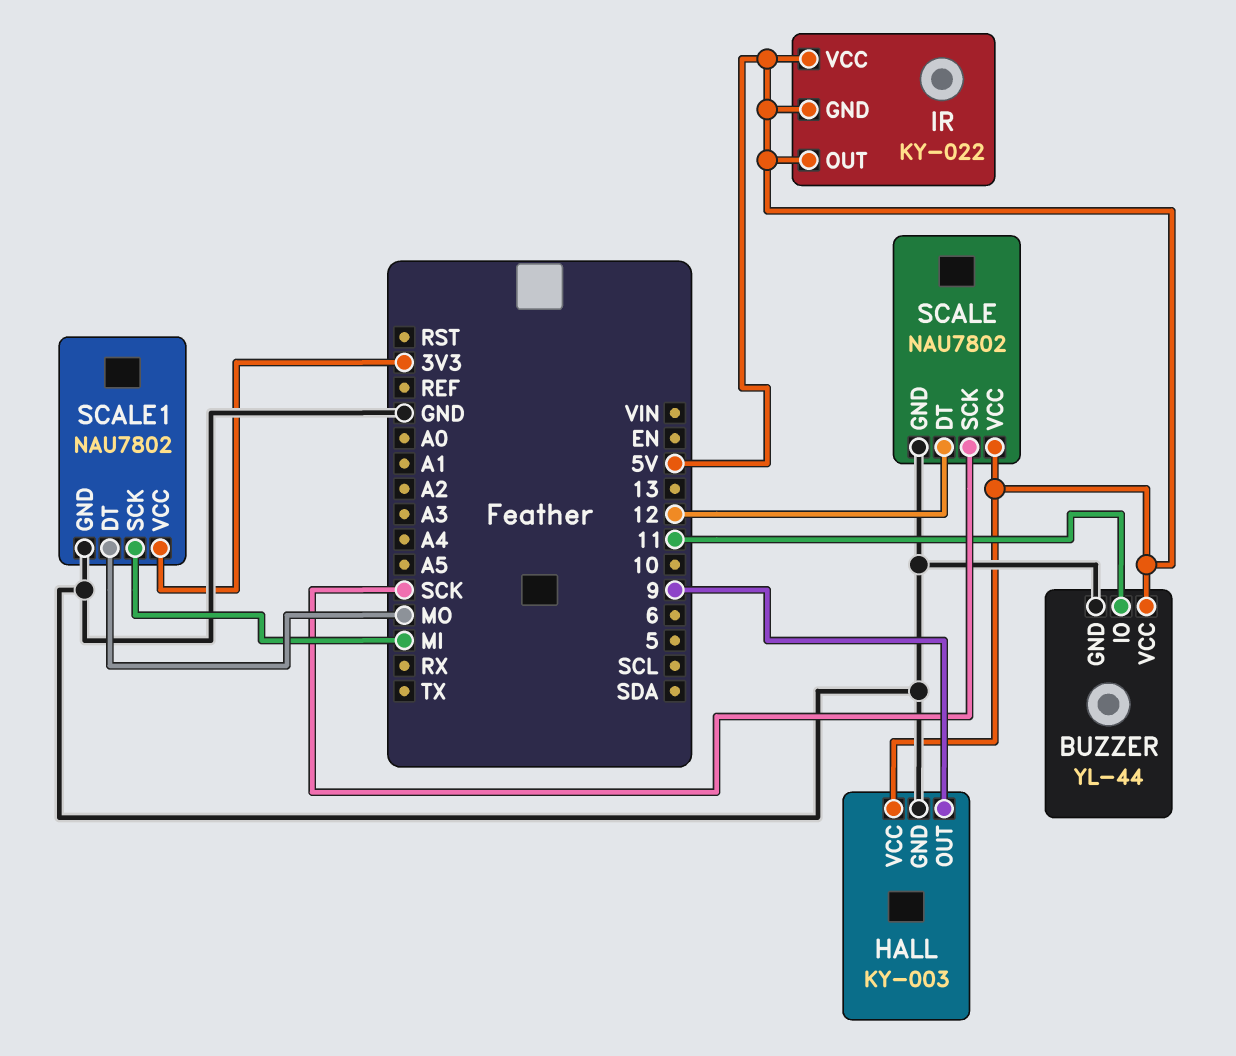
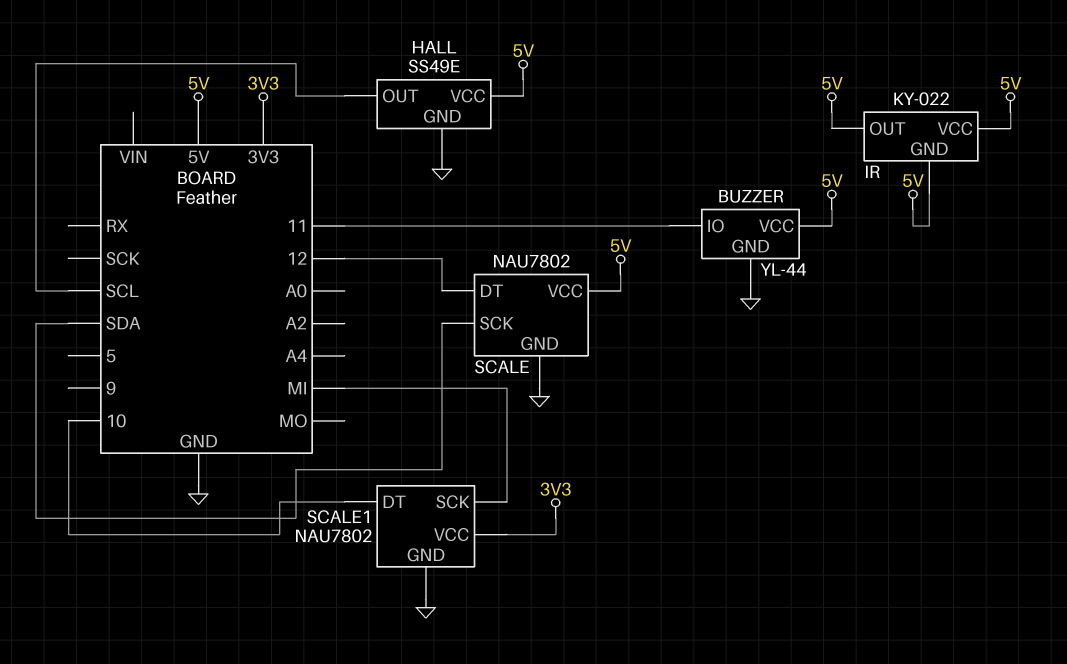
HALL: KY-003 -> SS49E
HALL pin OUT: 9 -> SCL
SCALE pin SCK: SCK -> SDA
SCALE1 pin DT: MO -> 10

